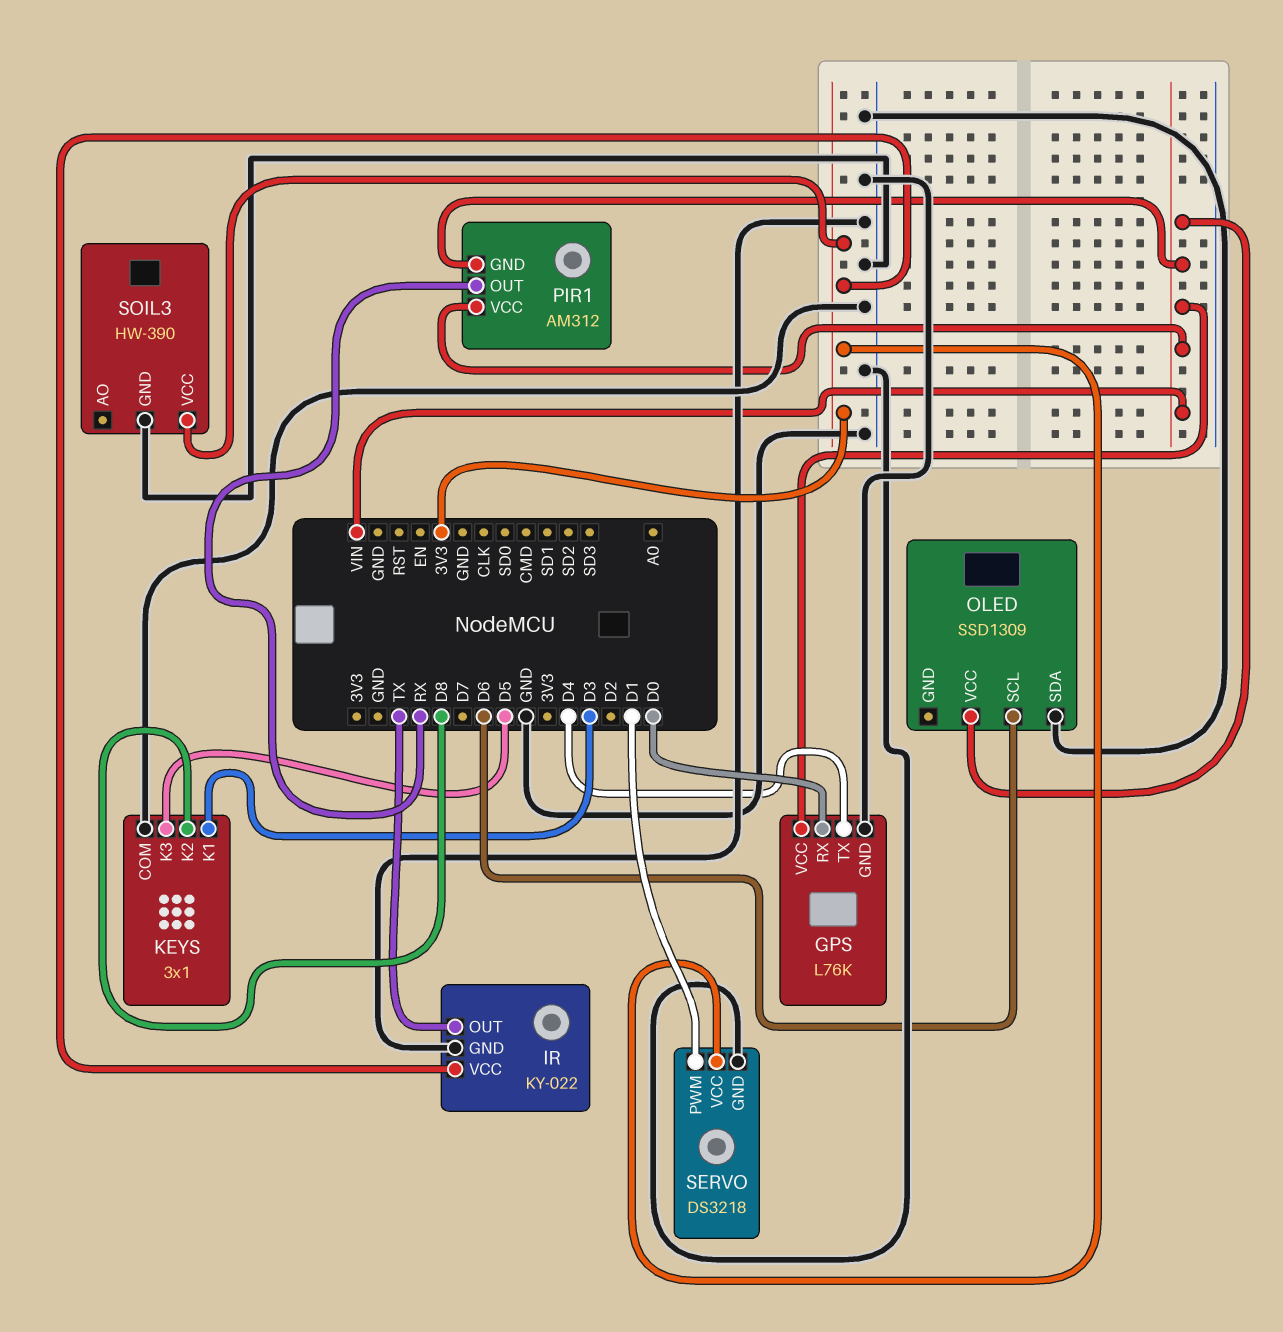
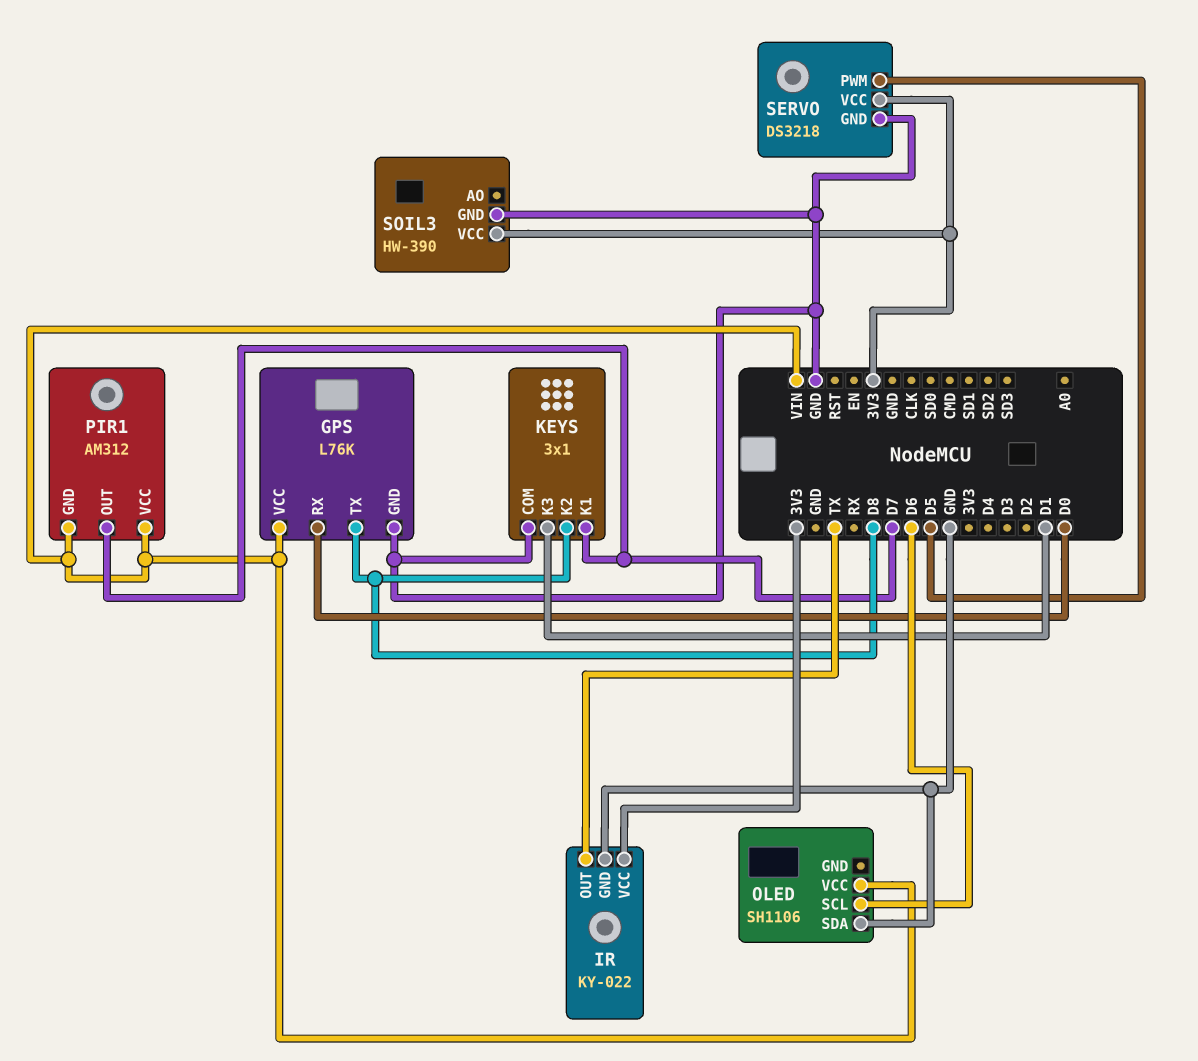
GPS pin TX: D4 -> D8
KEYS pin K1: D3 -> D7
KEYS pin K3: D5 -> D1
OLED: SSD1309 -> SH1106
PIR1 pin OUT: RX -> D7
SERVO pin PWM: D1 -> D5

